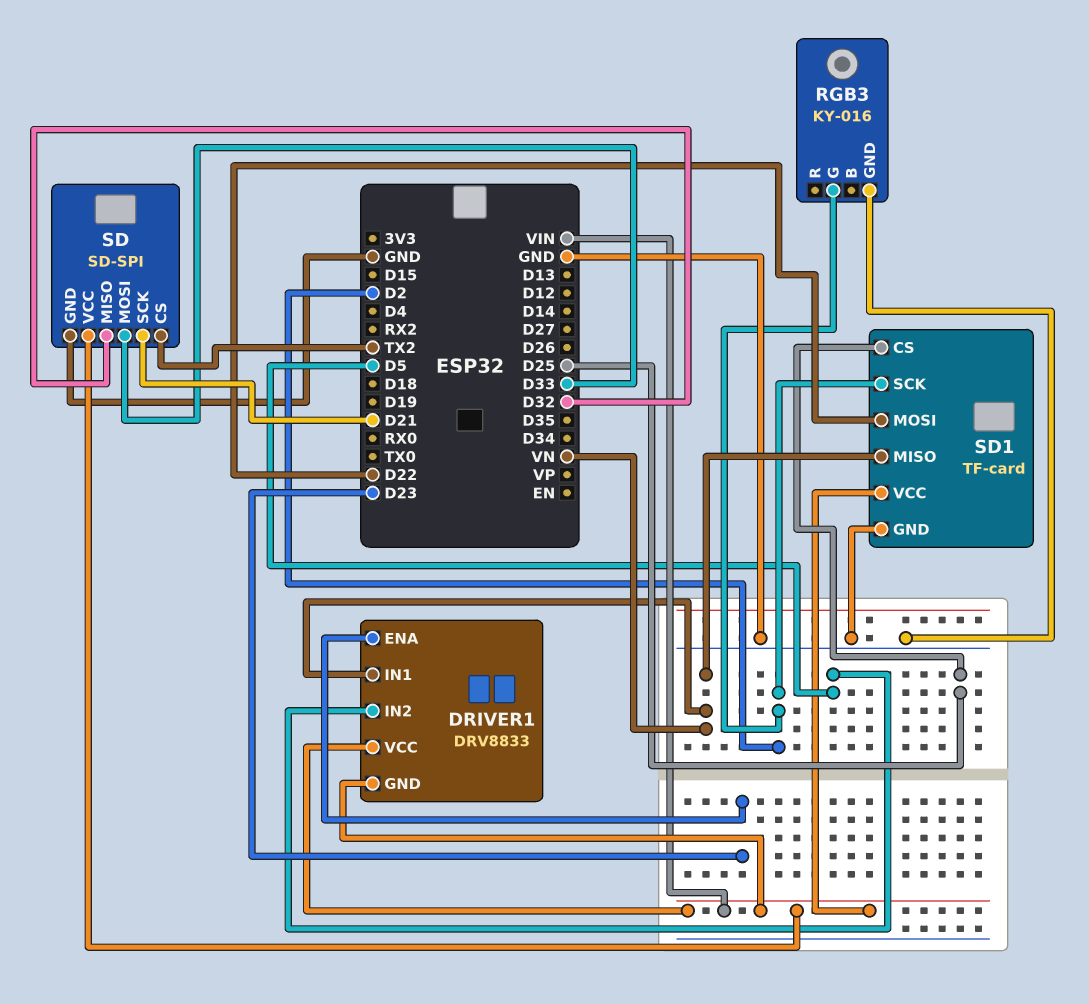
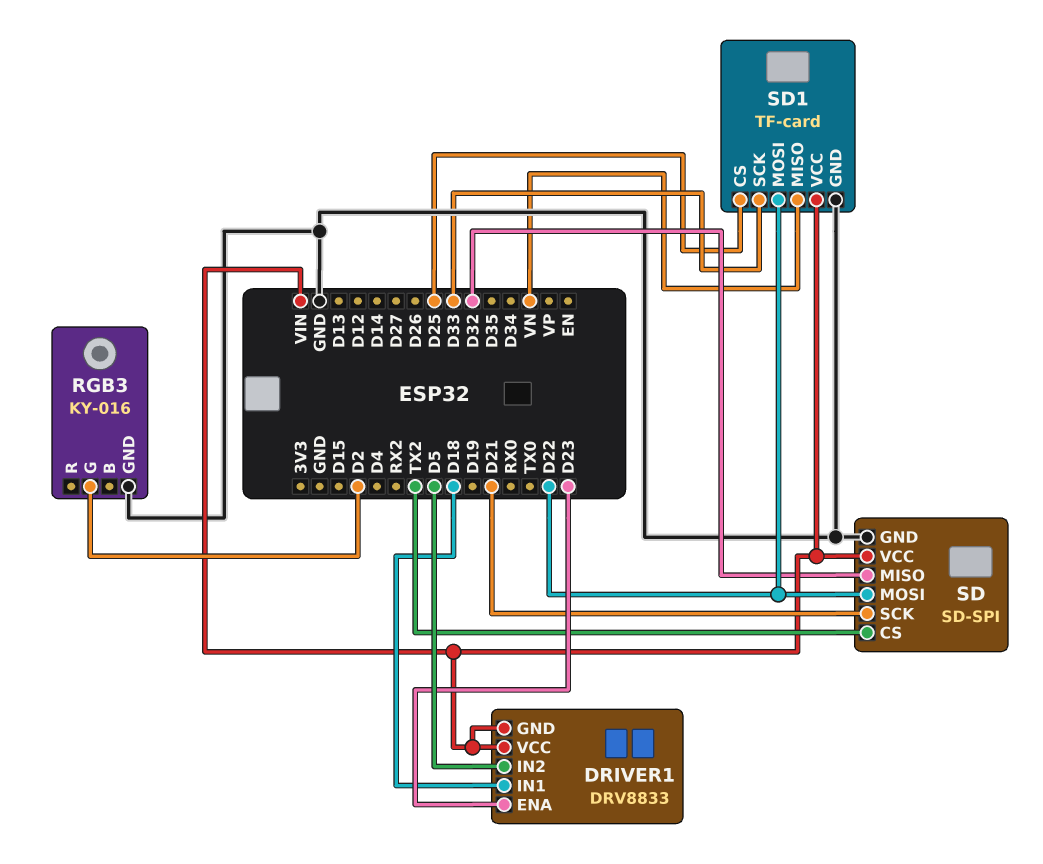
DRIVER1 pin IN1: VN -> D18
SD pin MOSI: D33 -> D22
SD1 pin SCK: D2 -> D33

